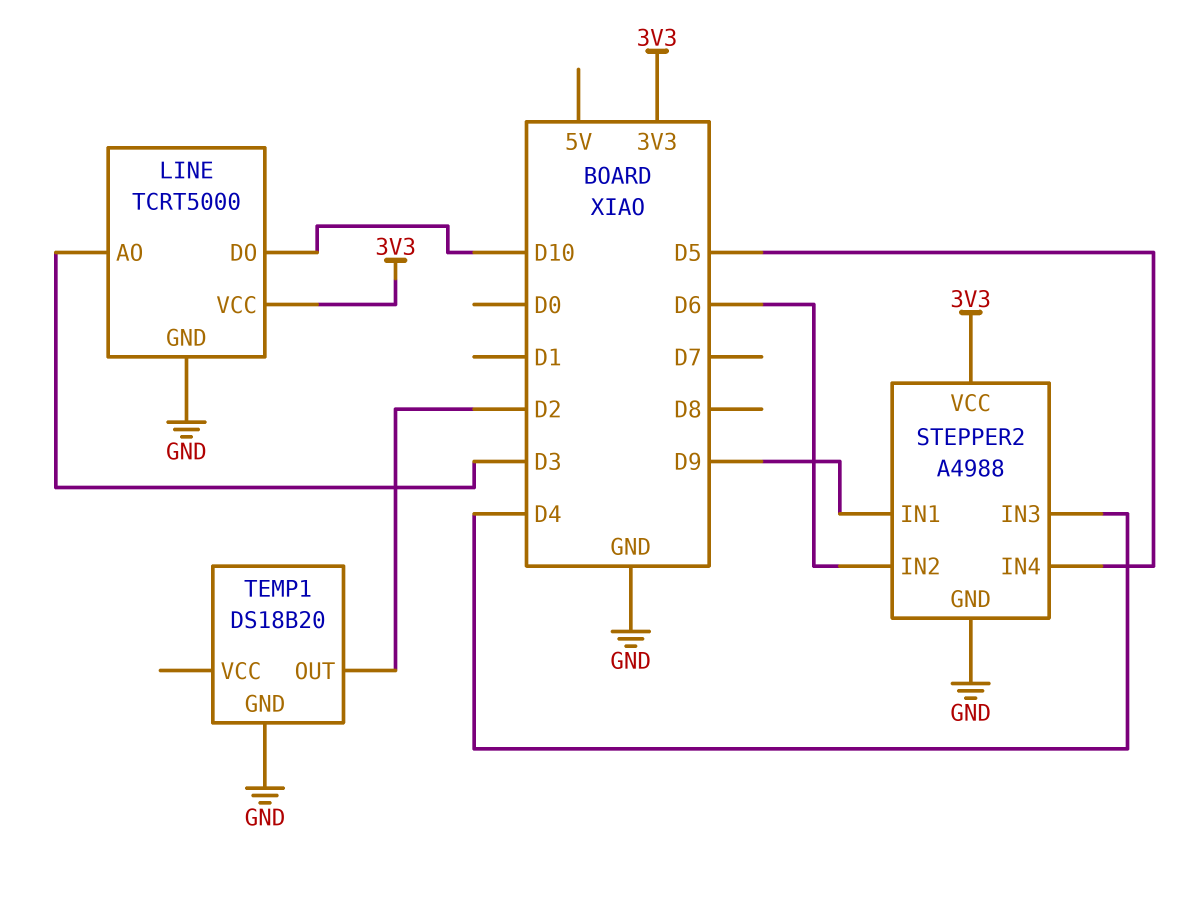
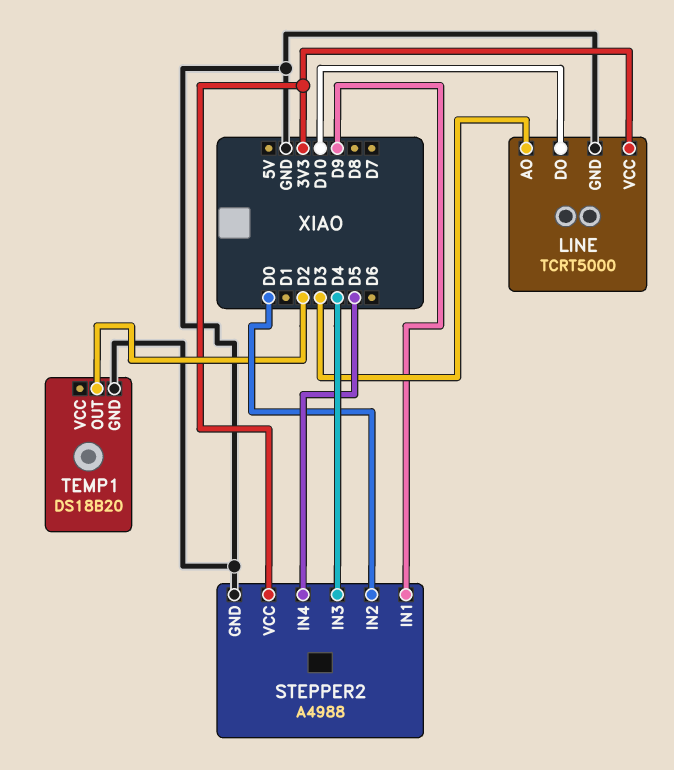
STEPPER2 pin IN2: D6 -> D0

